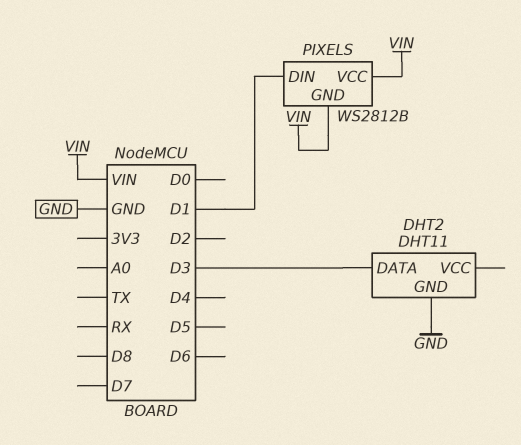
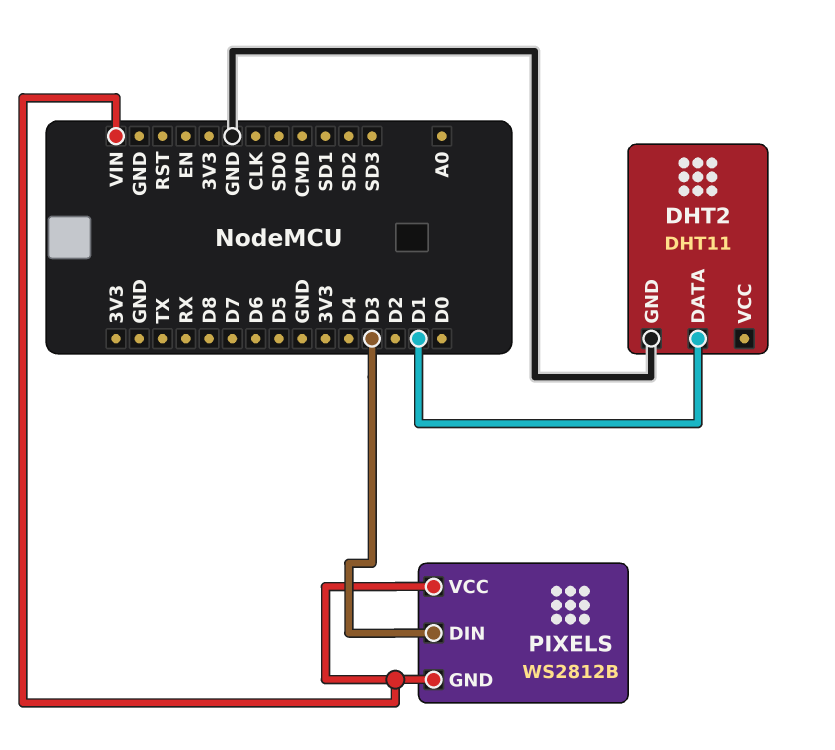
DHT2 pin DATA: D3 -> D1
PIXELS pin DIN: D1 -> D3

